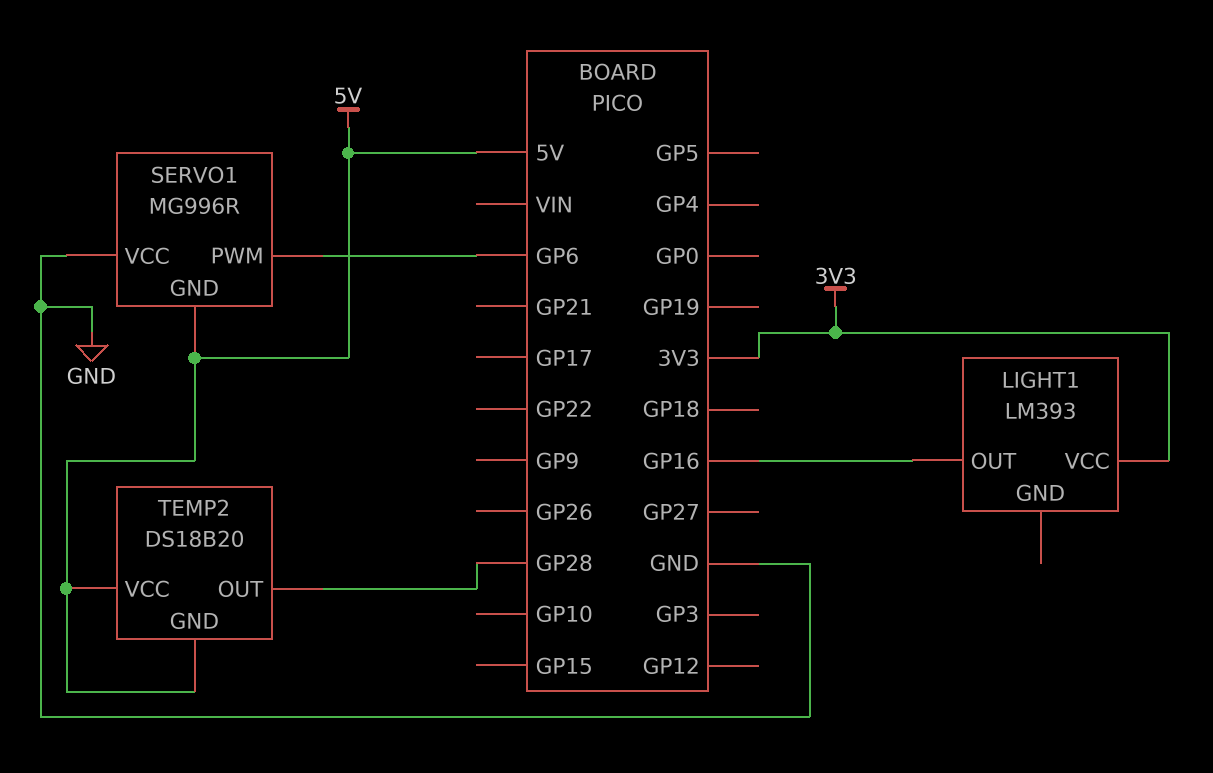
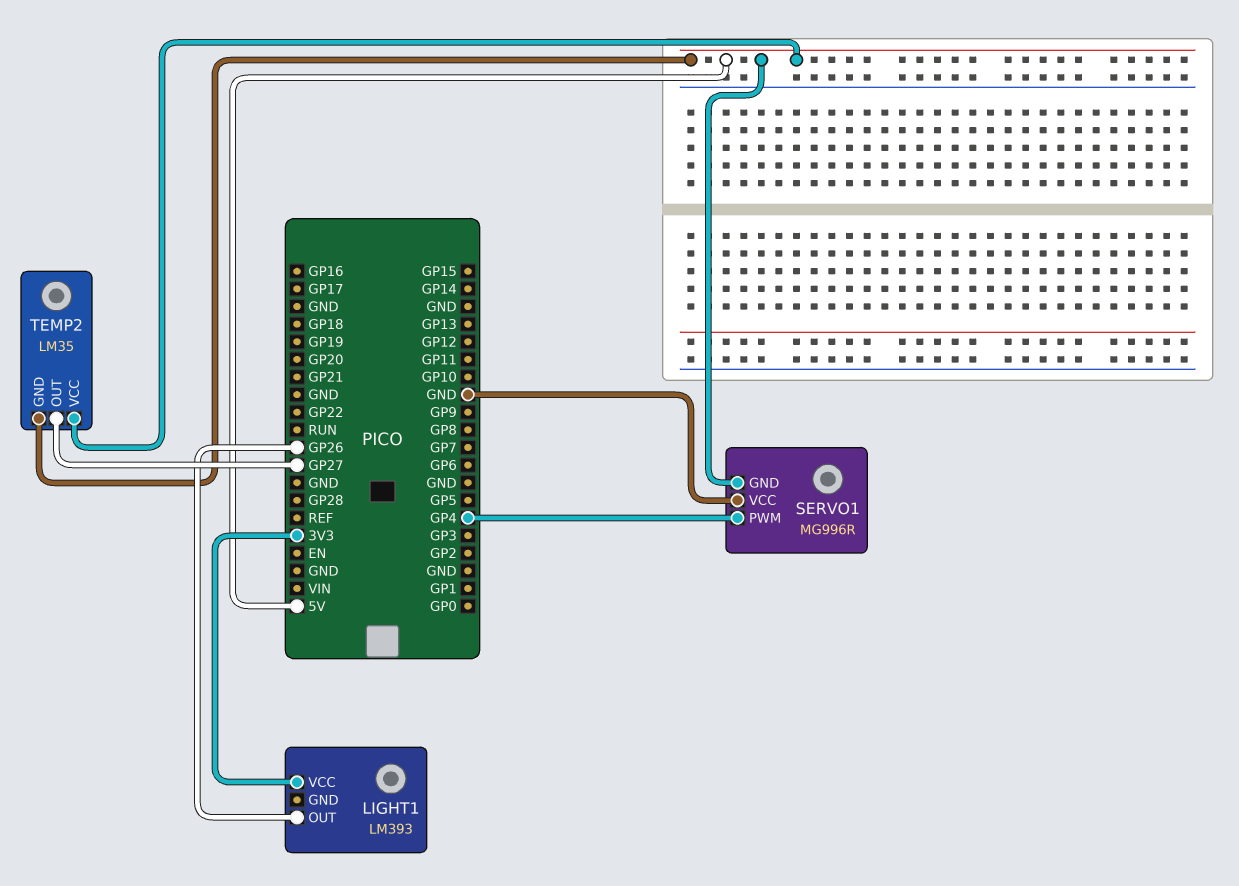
LIGHT1 pin OUT: GP16 -> GP26
SERVO1 pin PWM: GP6 -> GP4
TEMP2: DS18B20 -> LM35
TEMP2 pin OUT: GP28 -> GP27

